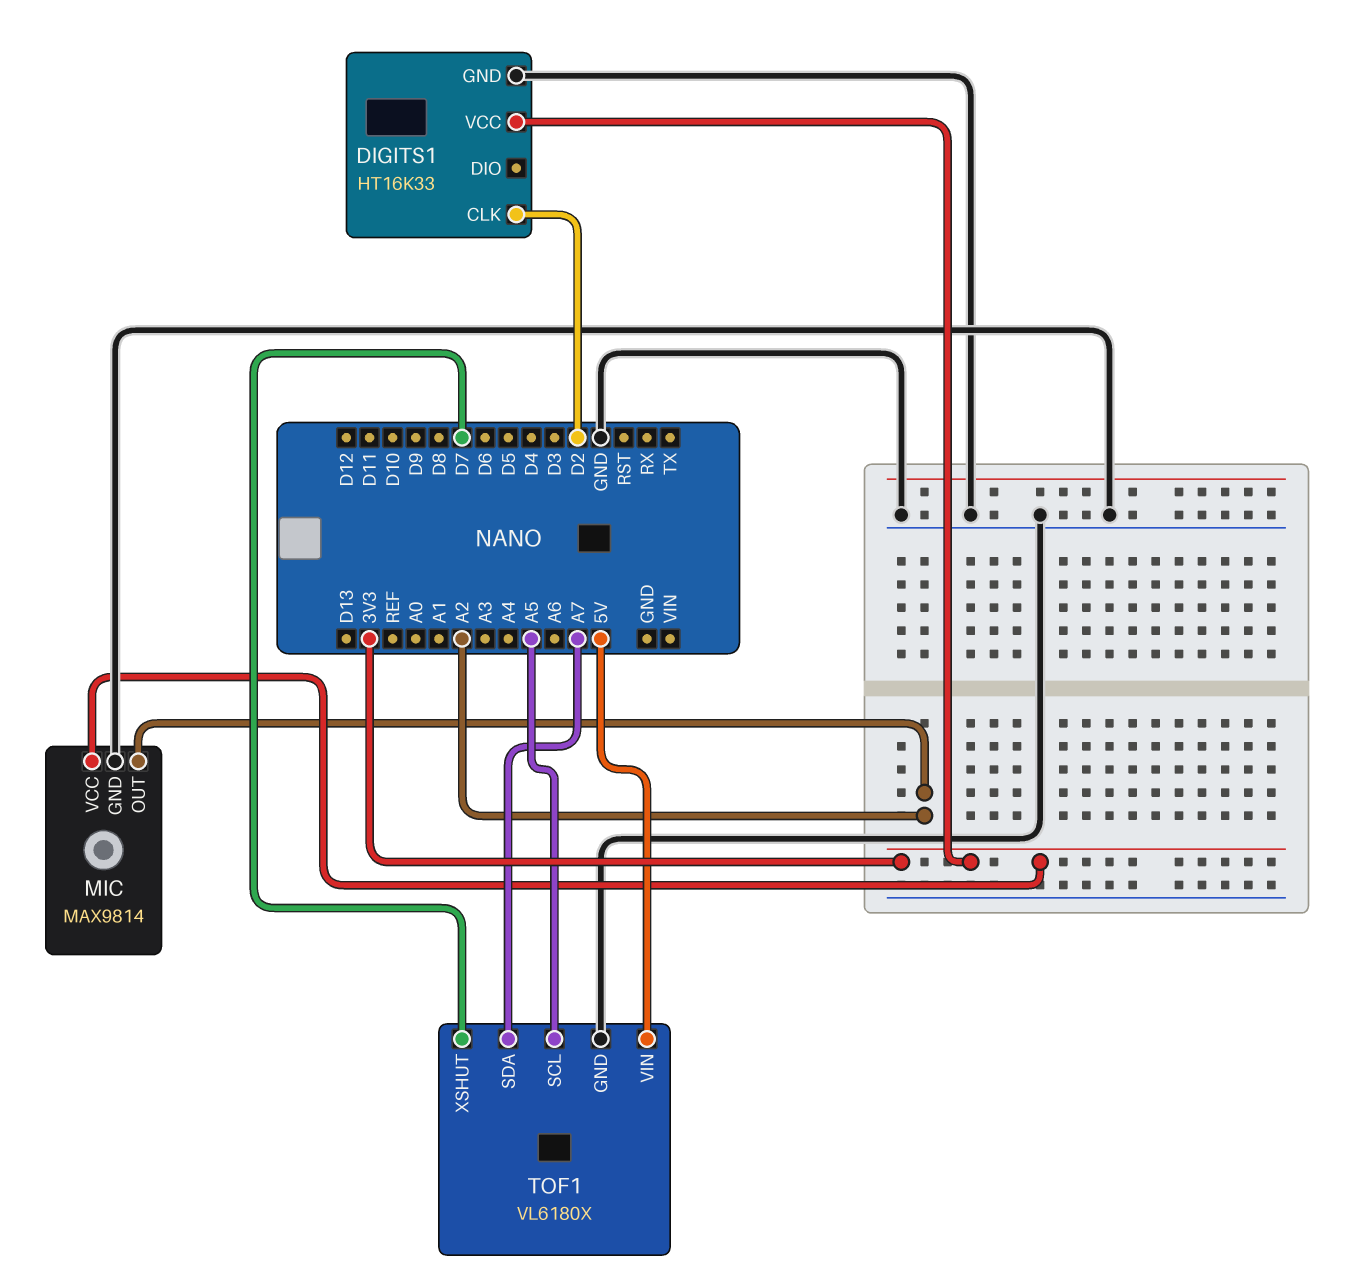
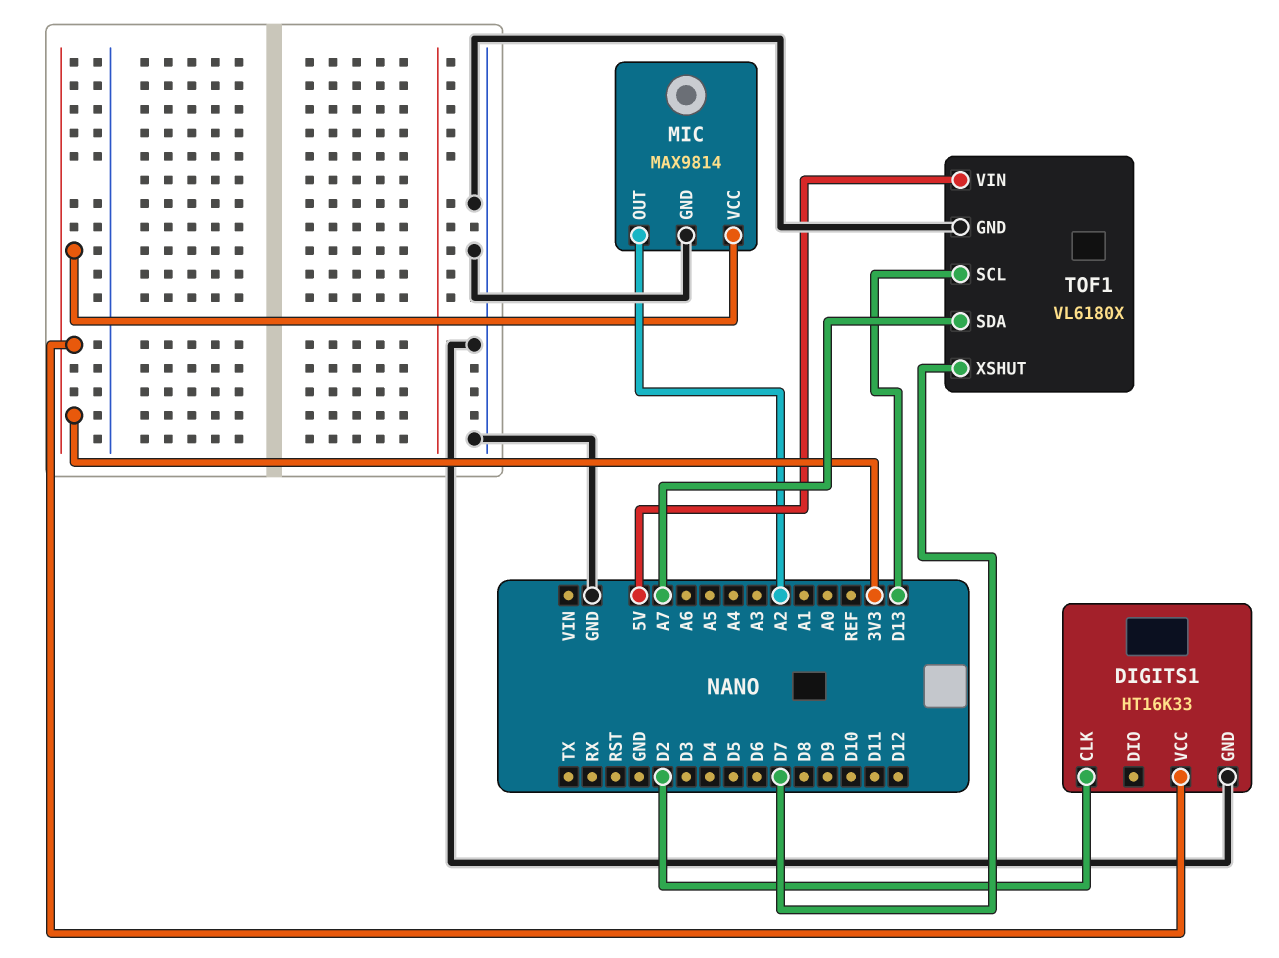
TOF1 pin SCL: A5 -> D13

